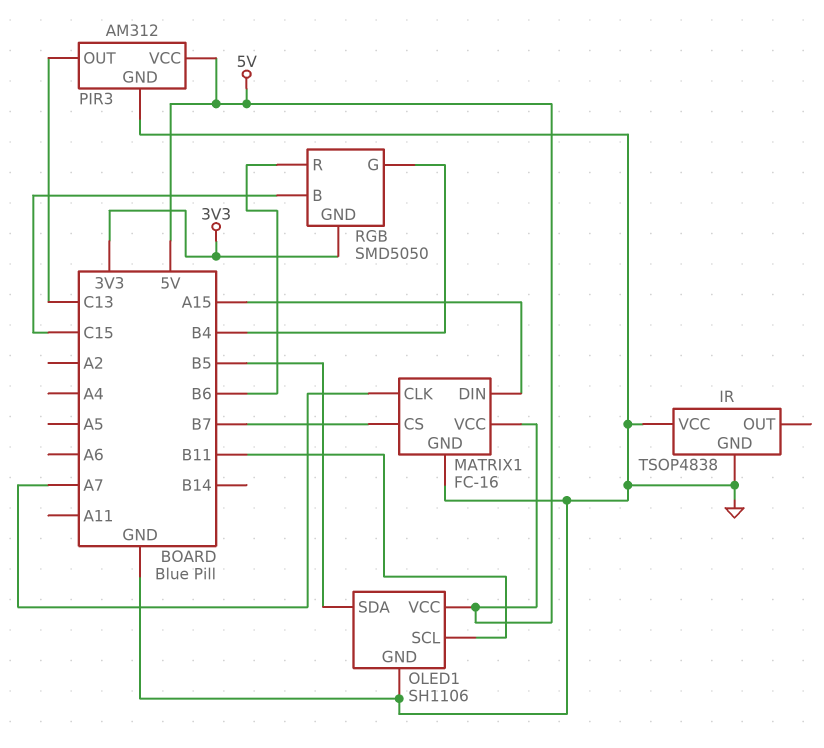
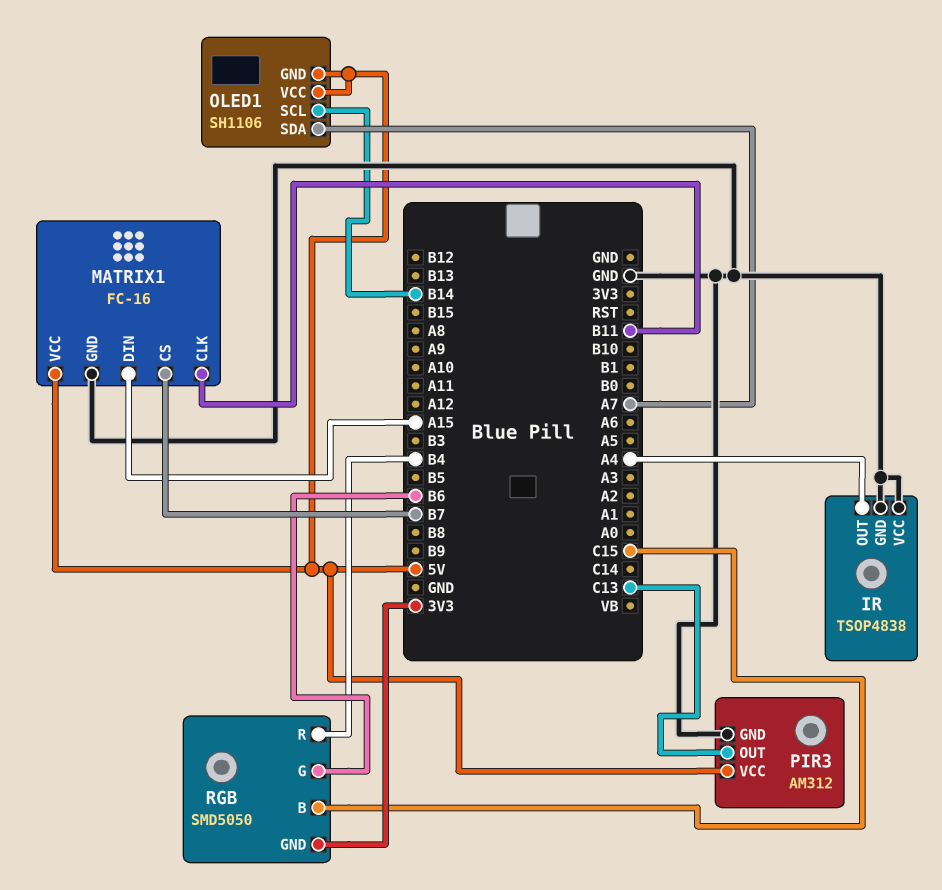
IR pin OUT: none -> A4
MATRIX1 pin CLK: A7 -> B11
OLED1 pin GND: GND -> 5V
OLED1 pin SCL: B11 -> B14
OLED1 pin SDA: B5 -> A7
RGB pin G: B4 -> B6
RGB pin R: B6 -> B4

